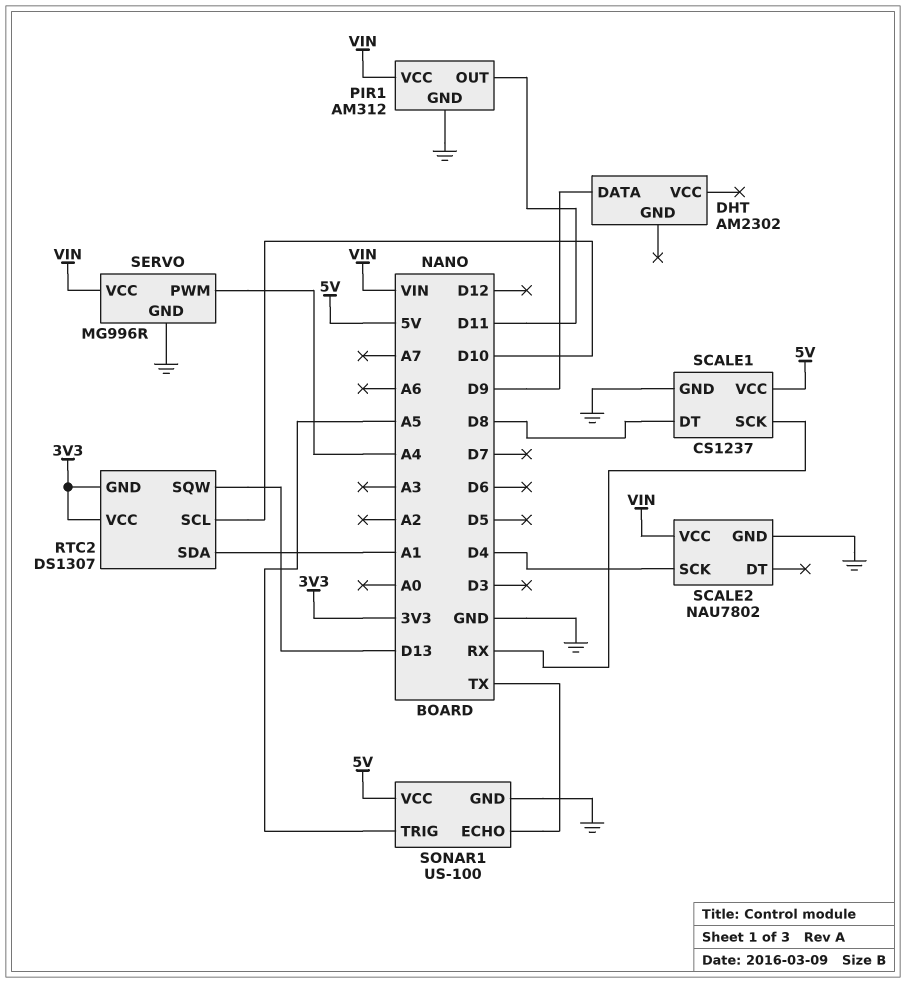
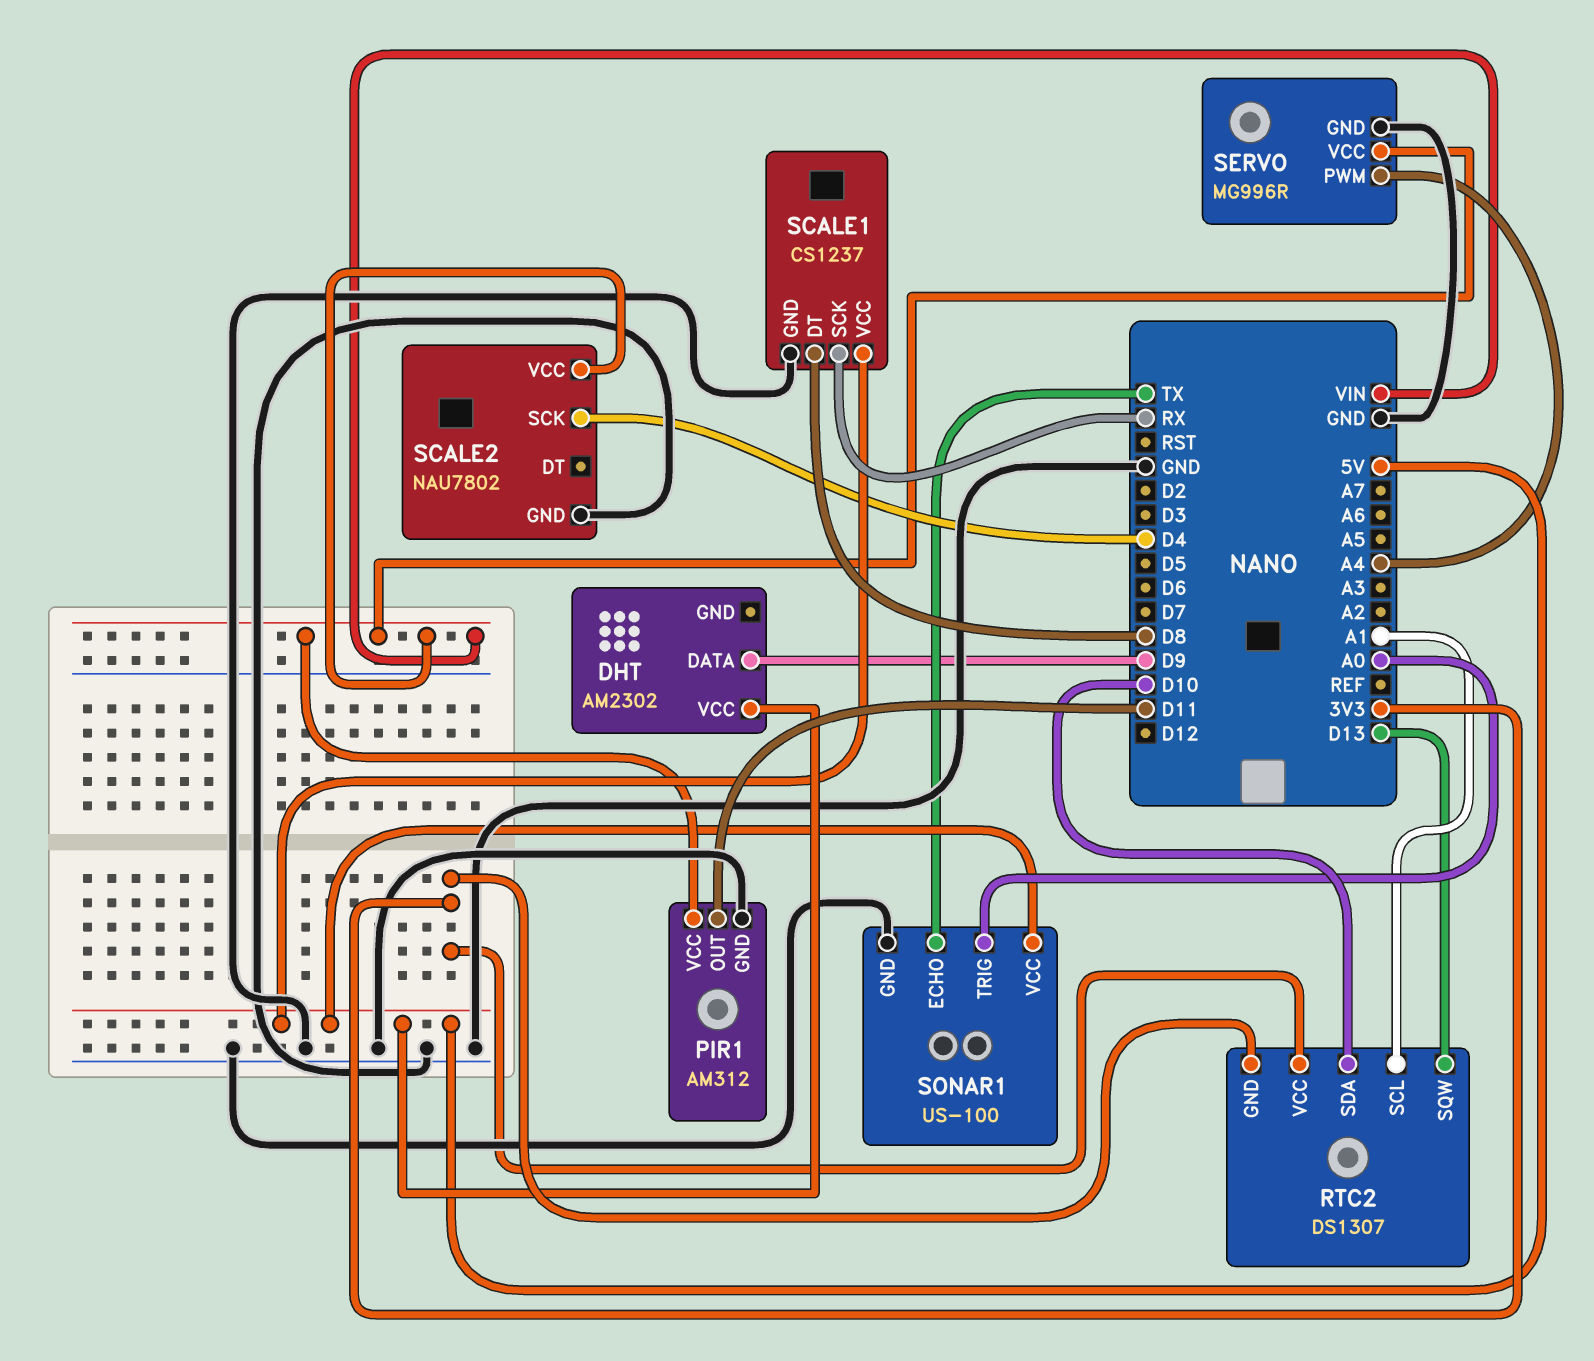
DHT pin VCC: none -> 5V
RTC2 pin SCL: D10 -> A1
RTC2 pin SDA: A1 -> D10
SONAR1 pin TRIG: A5 -> A0

